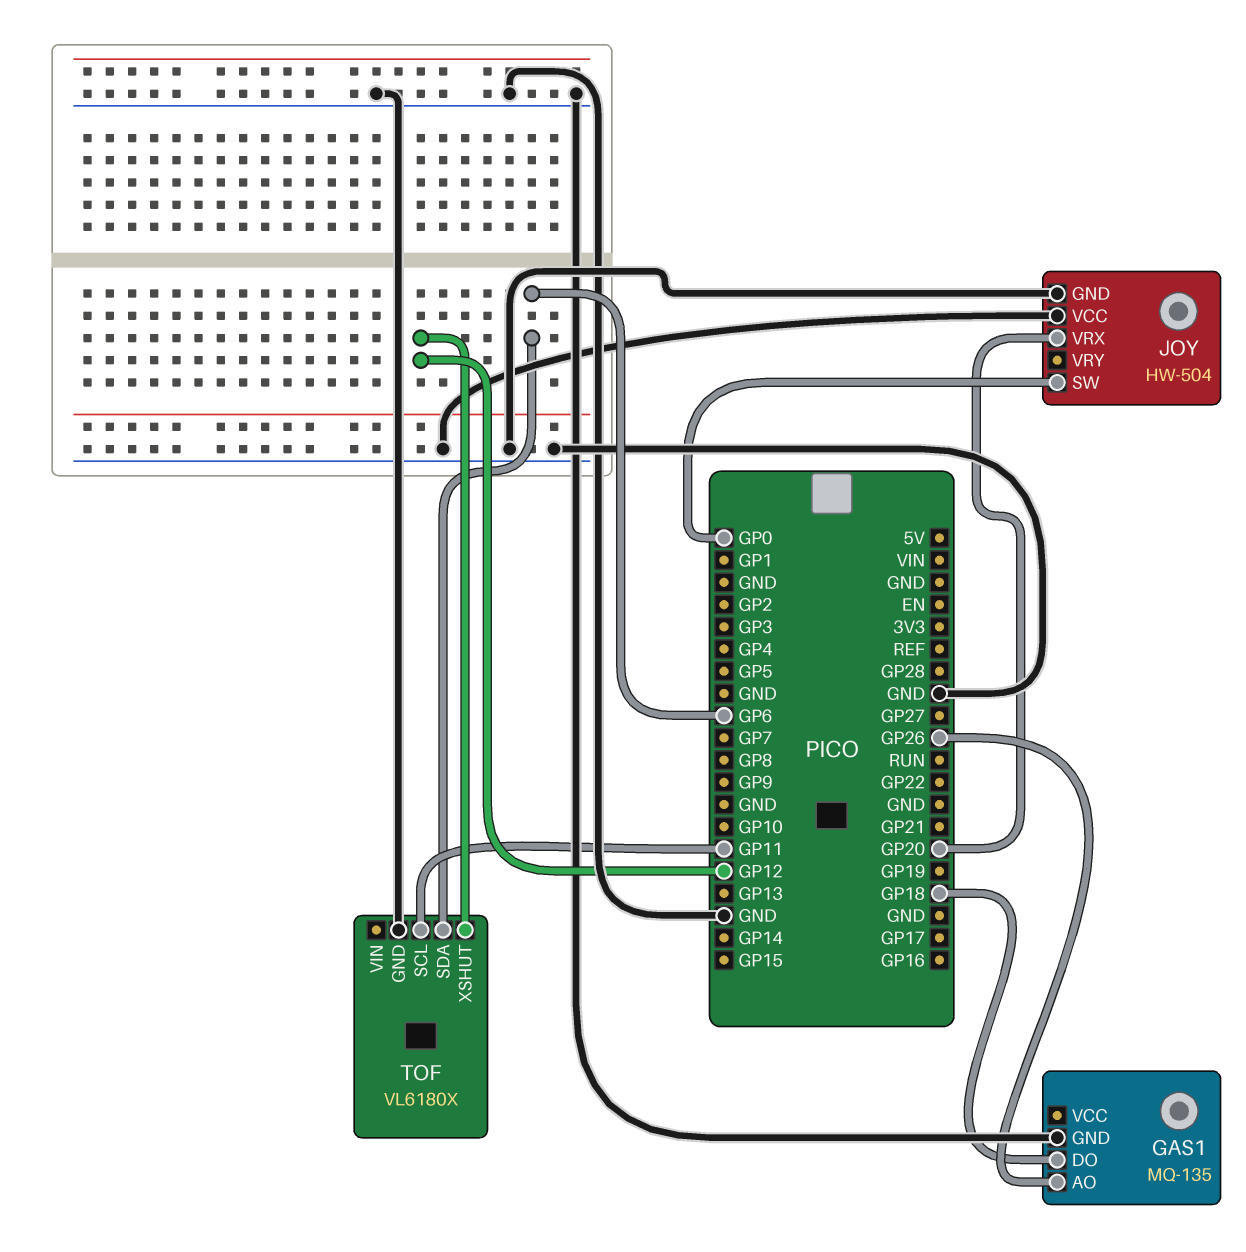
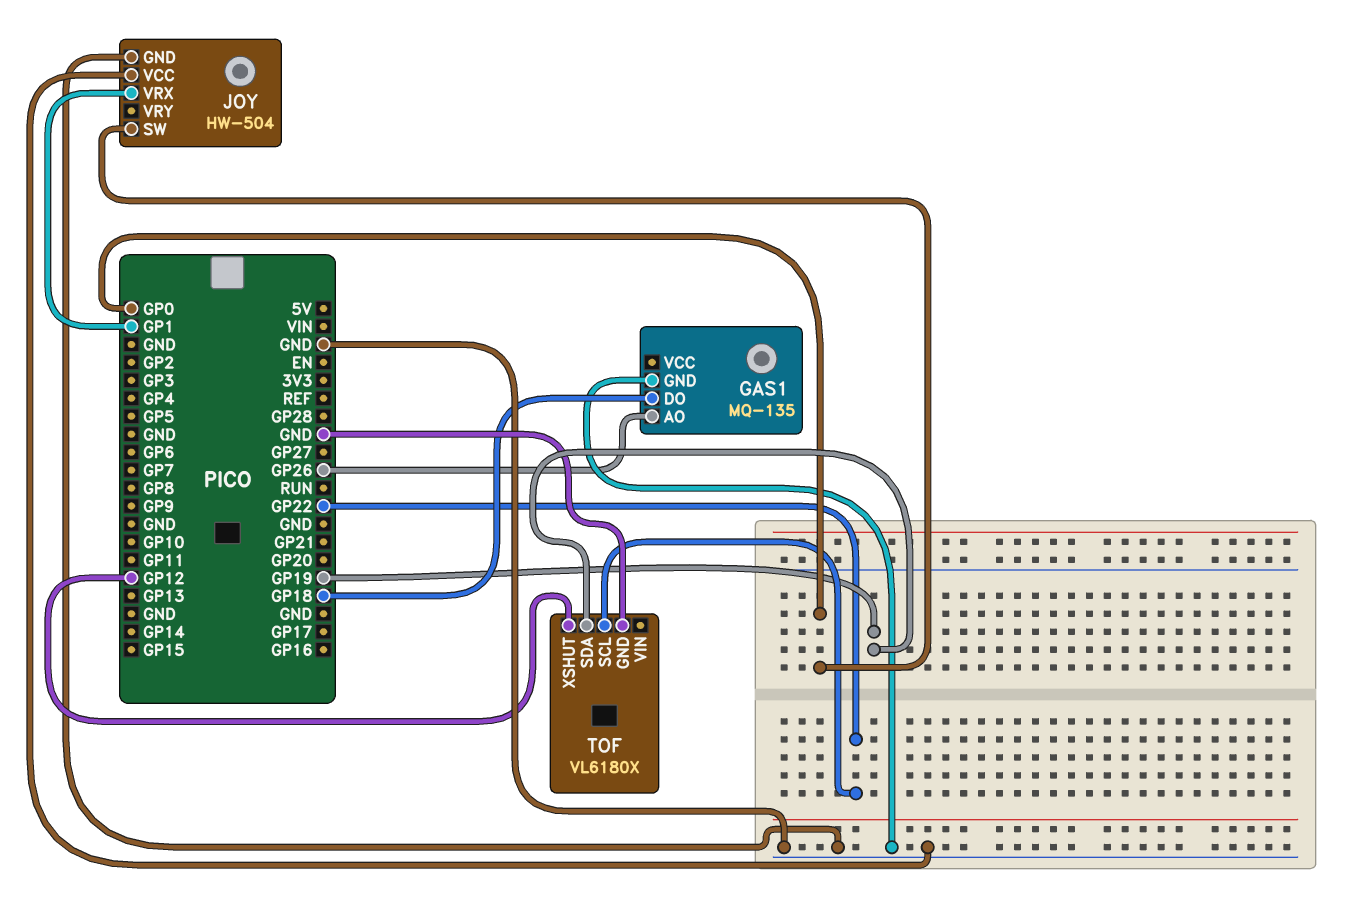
JOY pin VRX: GP20 -> GP1
TOF pin SCL: GP11 -> GP22
TOF pin SDA: GP6 -> GP19

